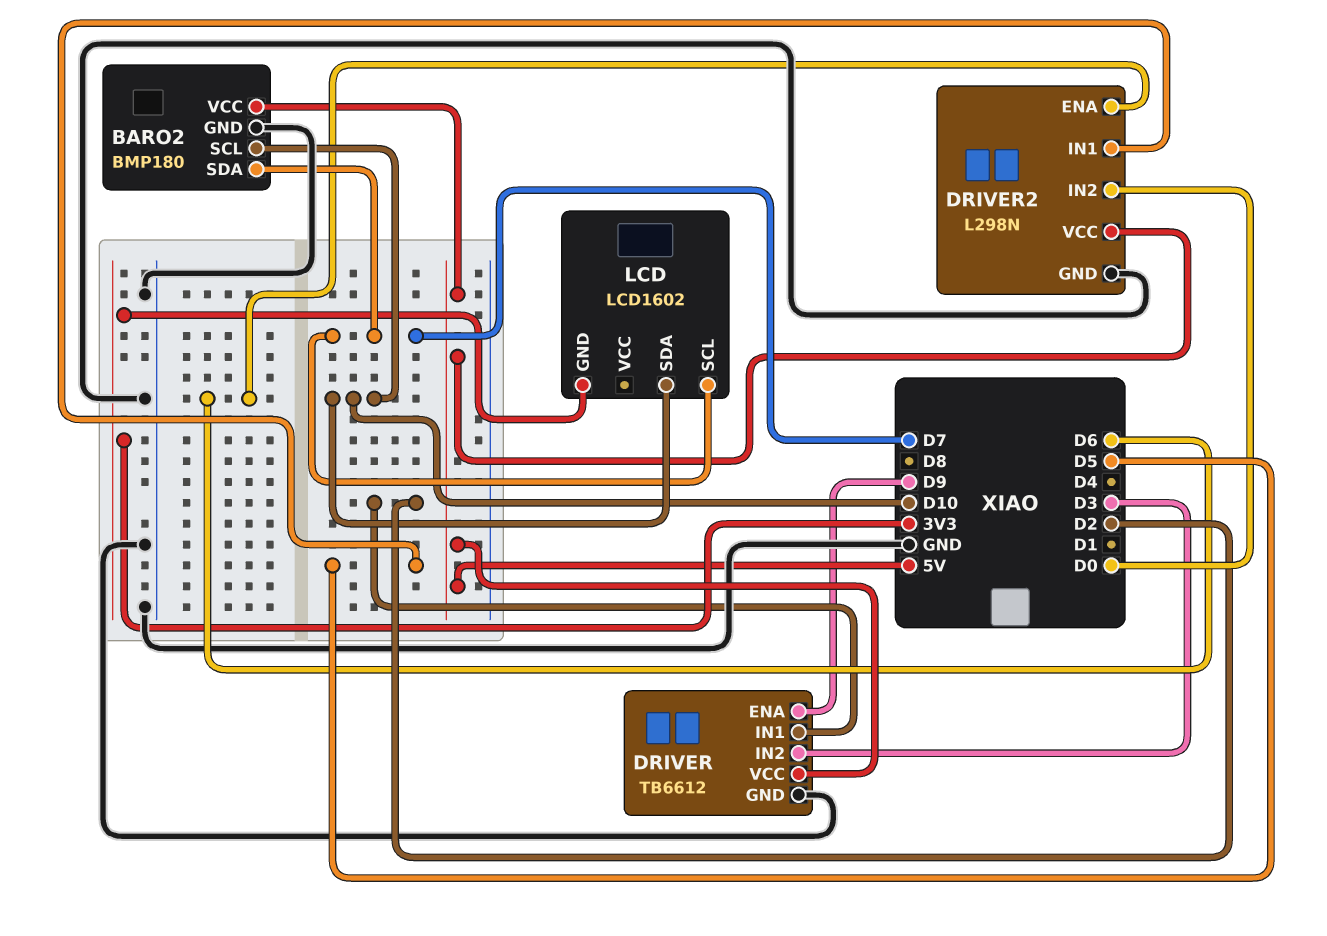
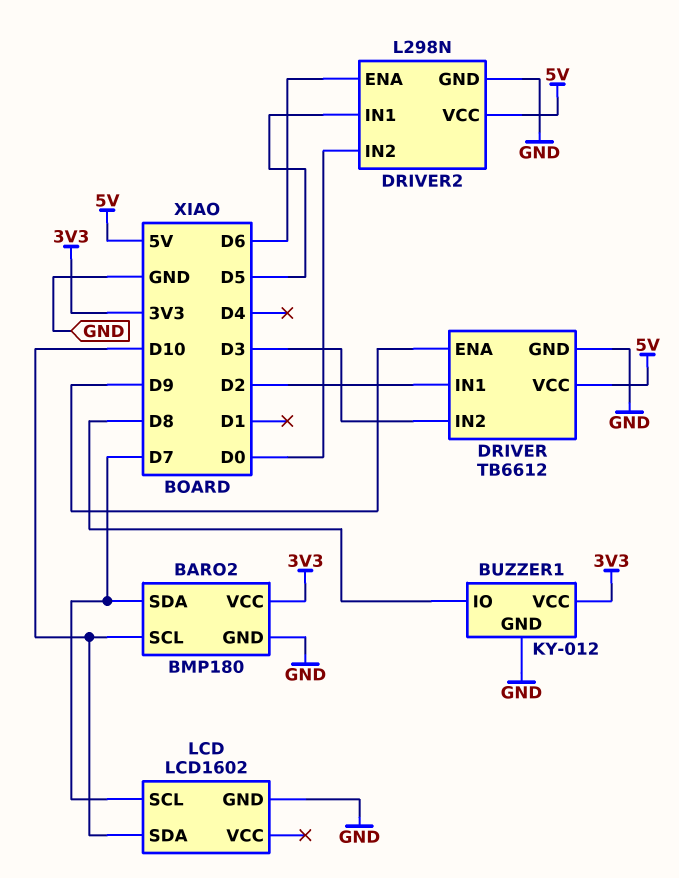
BARO2 pin VCC: 5V -> 3V3
BUZZER1: none -> KY-012
BUZZER1 pin GND: none -> GND
BUZZER1 pin IO: none -> D8
BUZZER1 pin VCC: none -> 3V3
LCD pin GND: 3V3 -> GND

